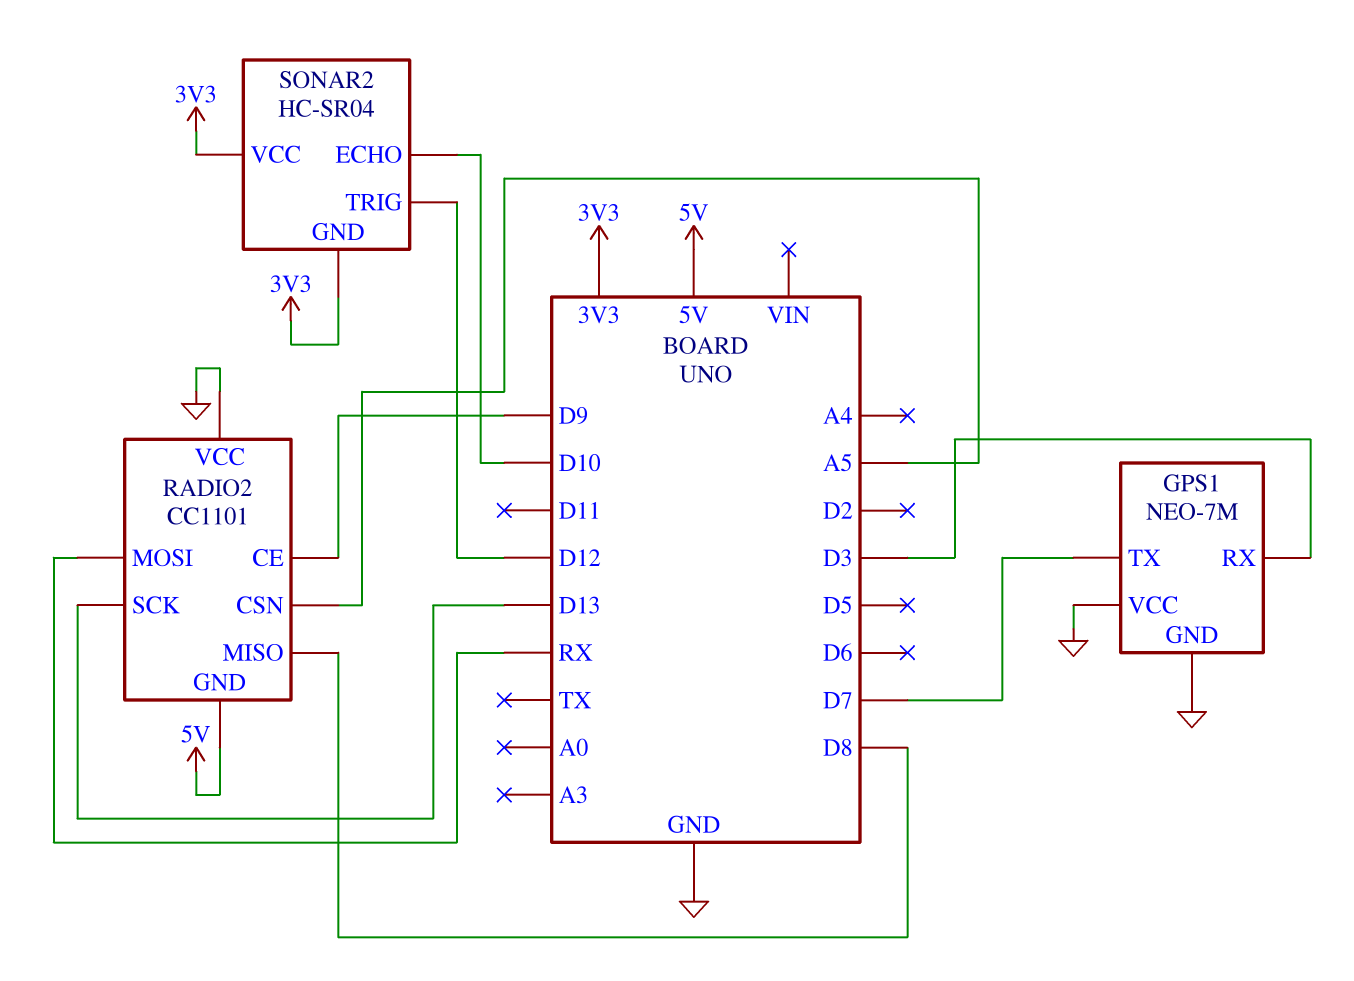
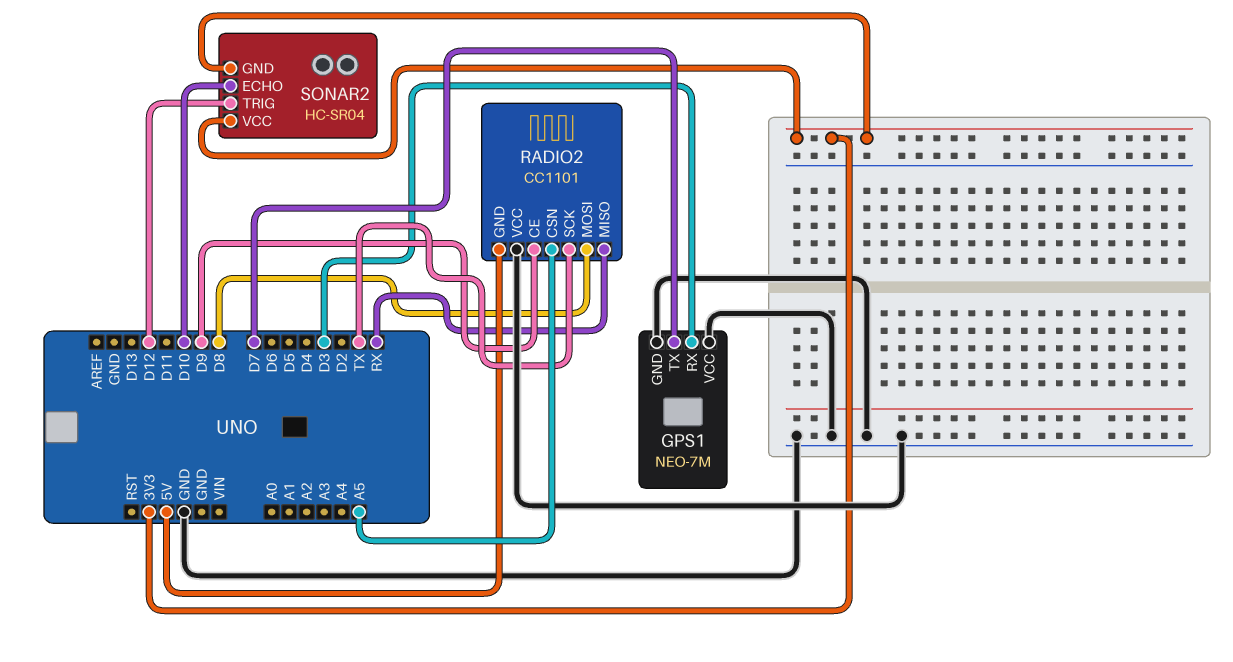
RADIO2 pin MISO: D8 -> RX
RADIO2 pin MOSI: RX -> D8
RADIO2 pin SCK: D13 -> TX

